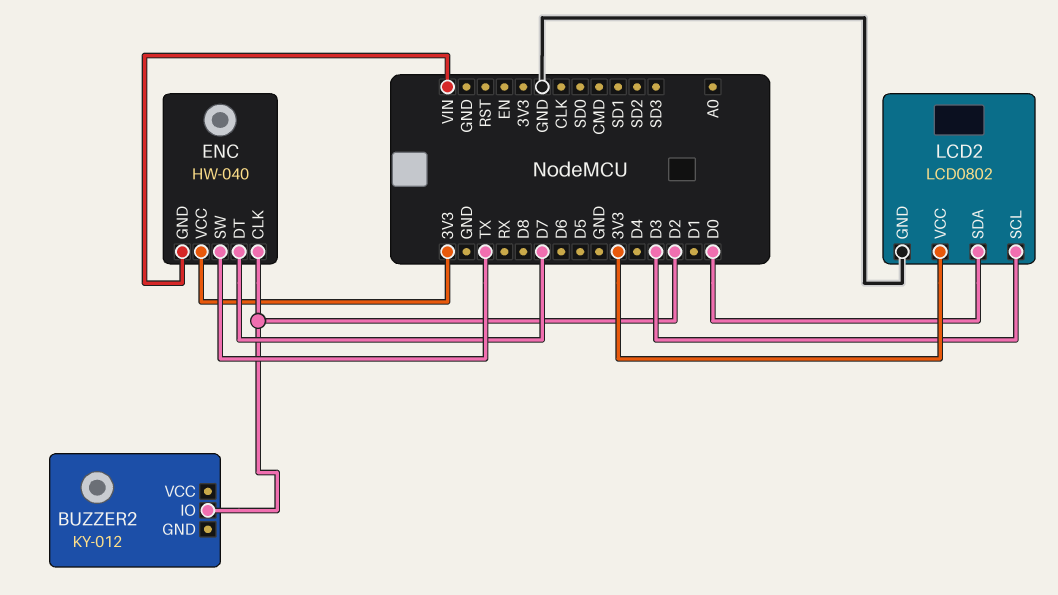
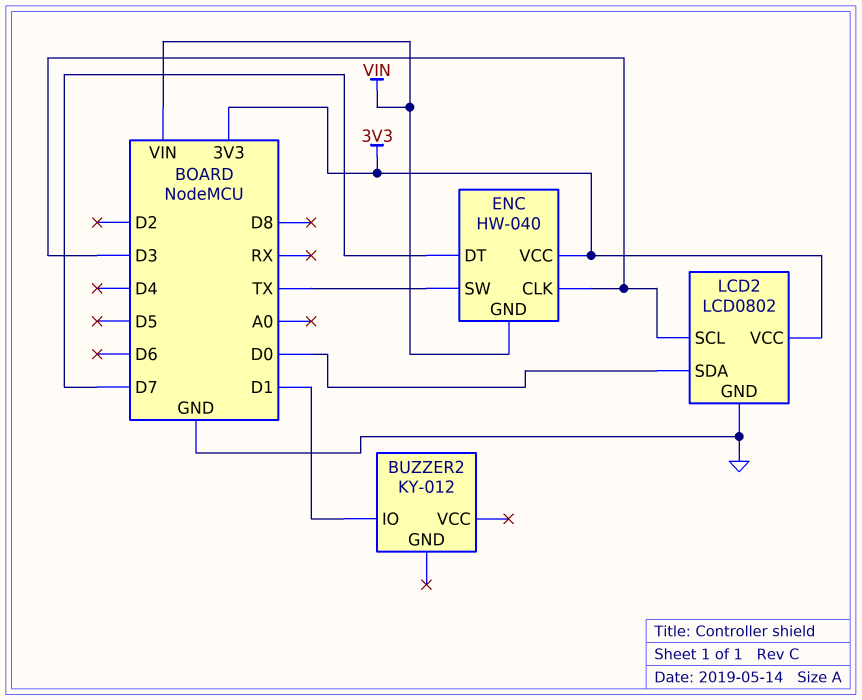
BUZZER2 pin IO: D2 -> D1
ENC pin CLK: D2 -> D3

